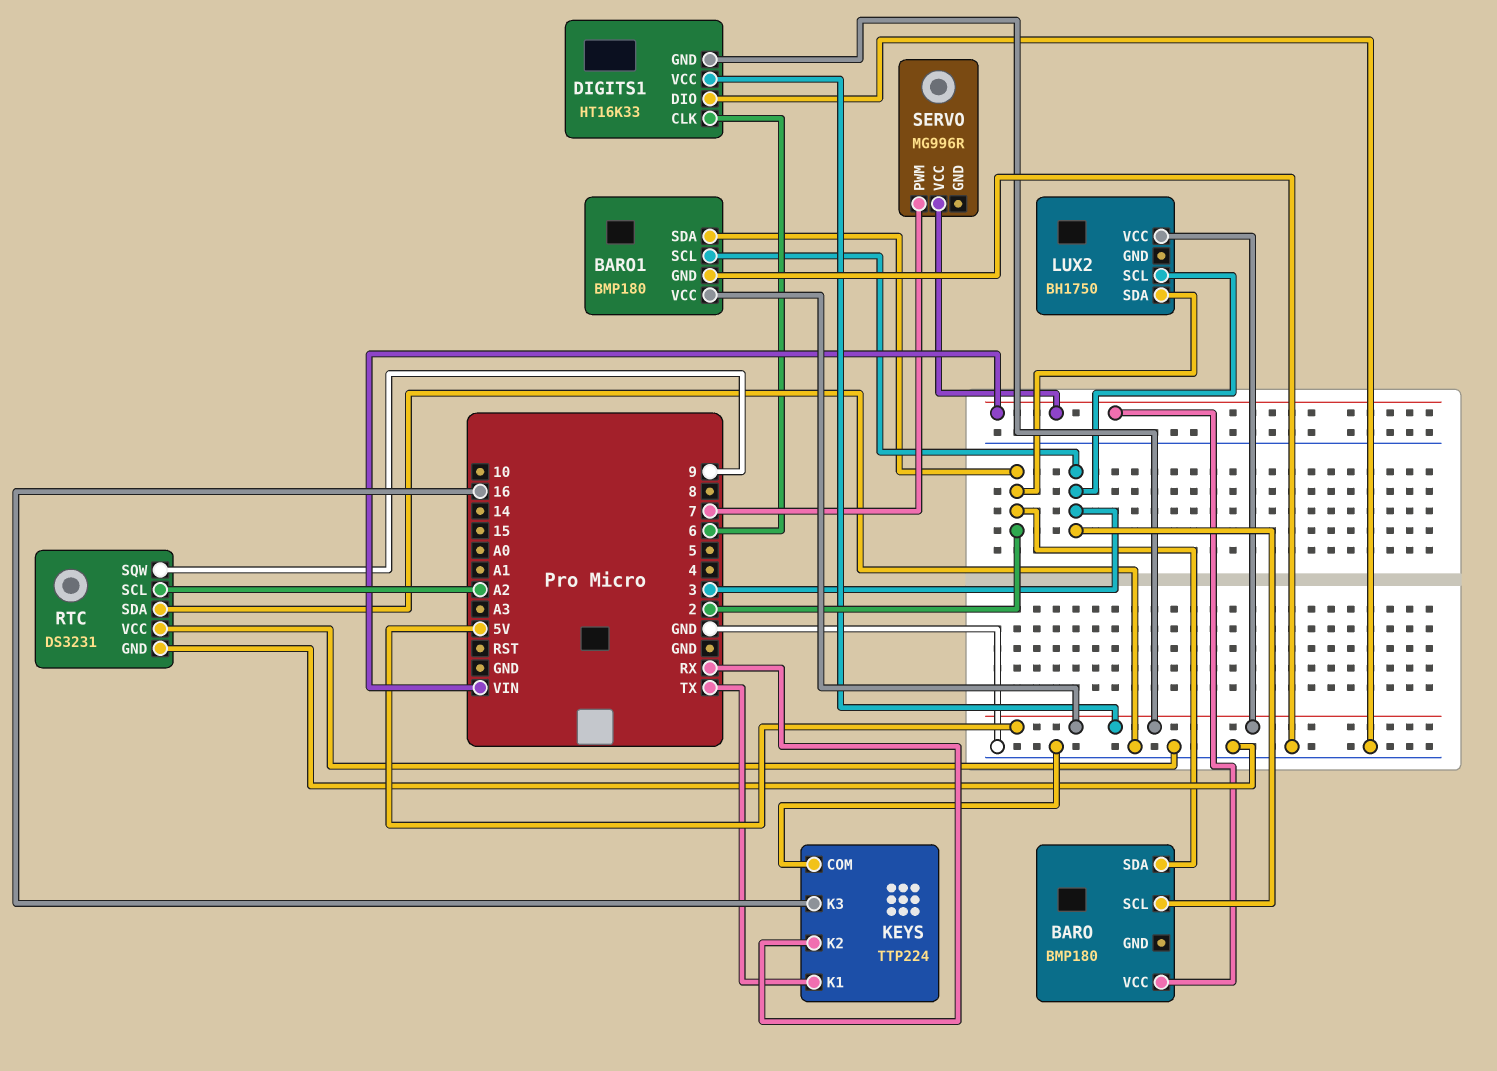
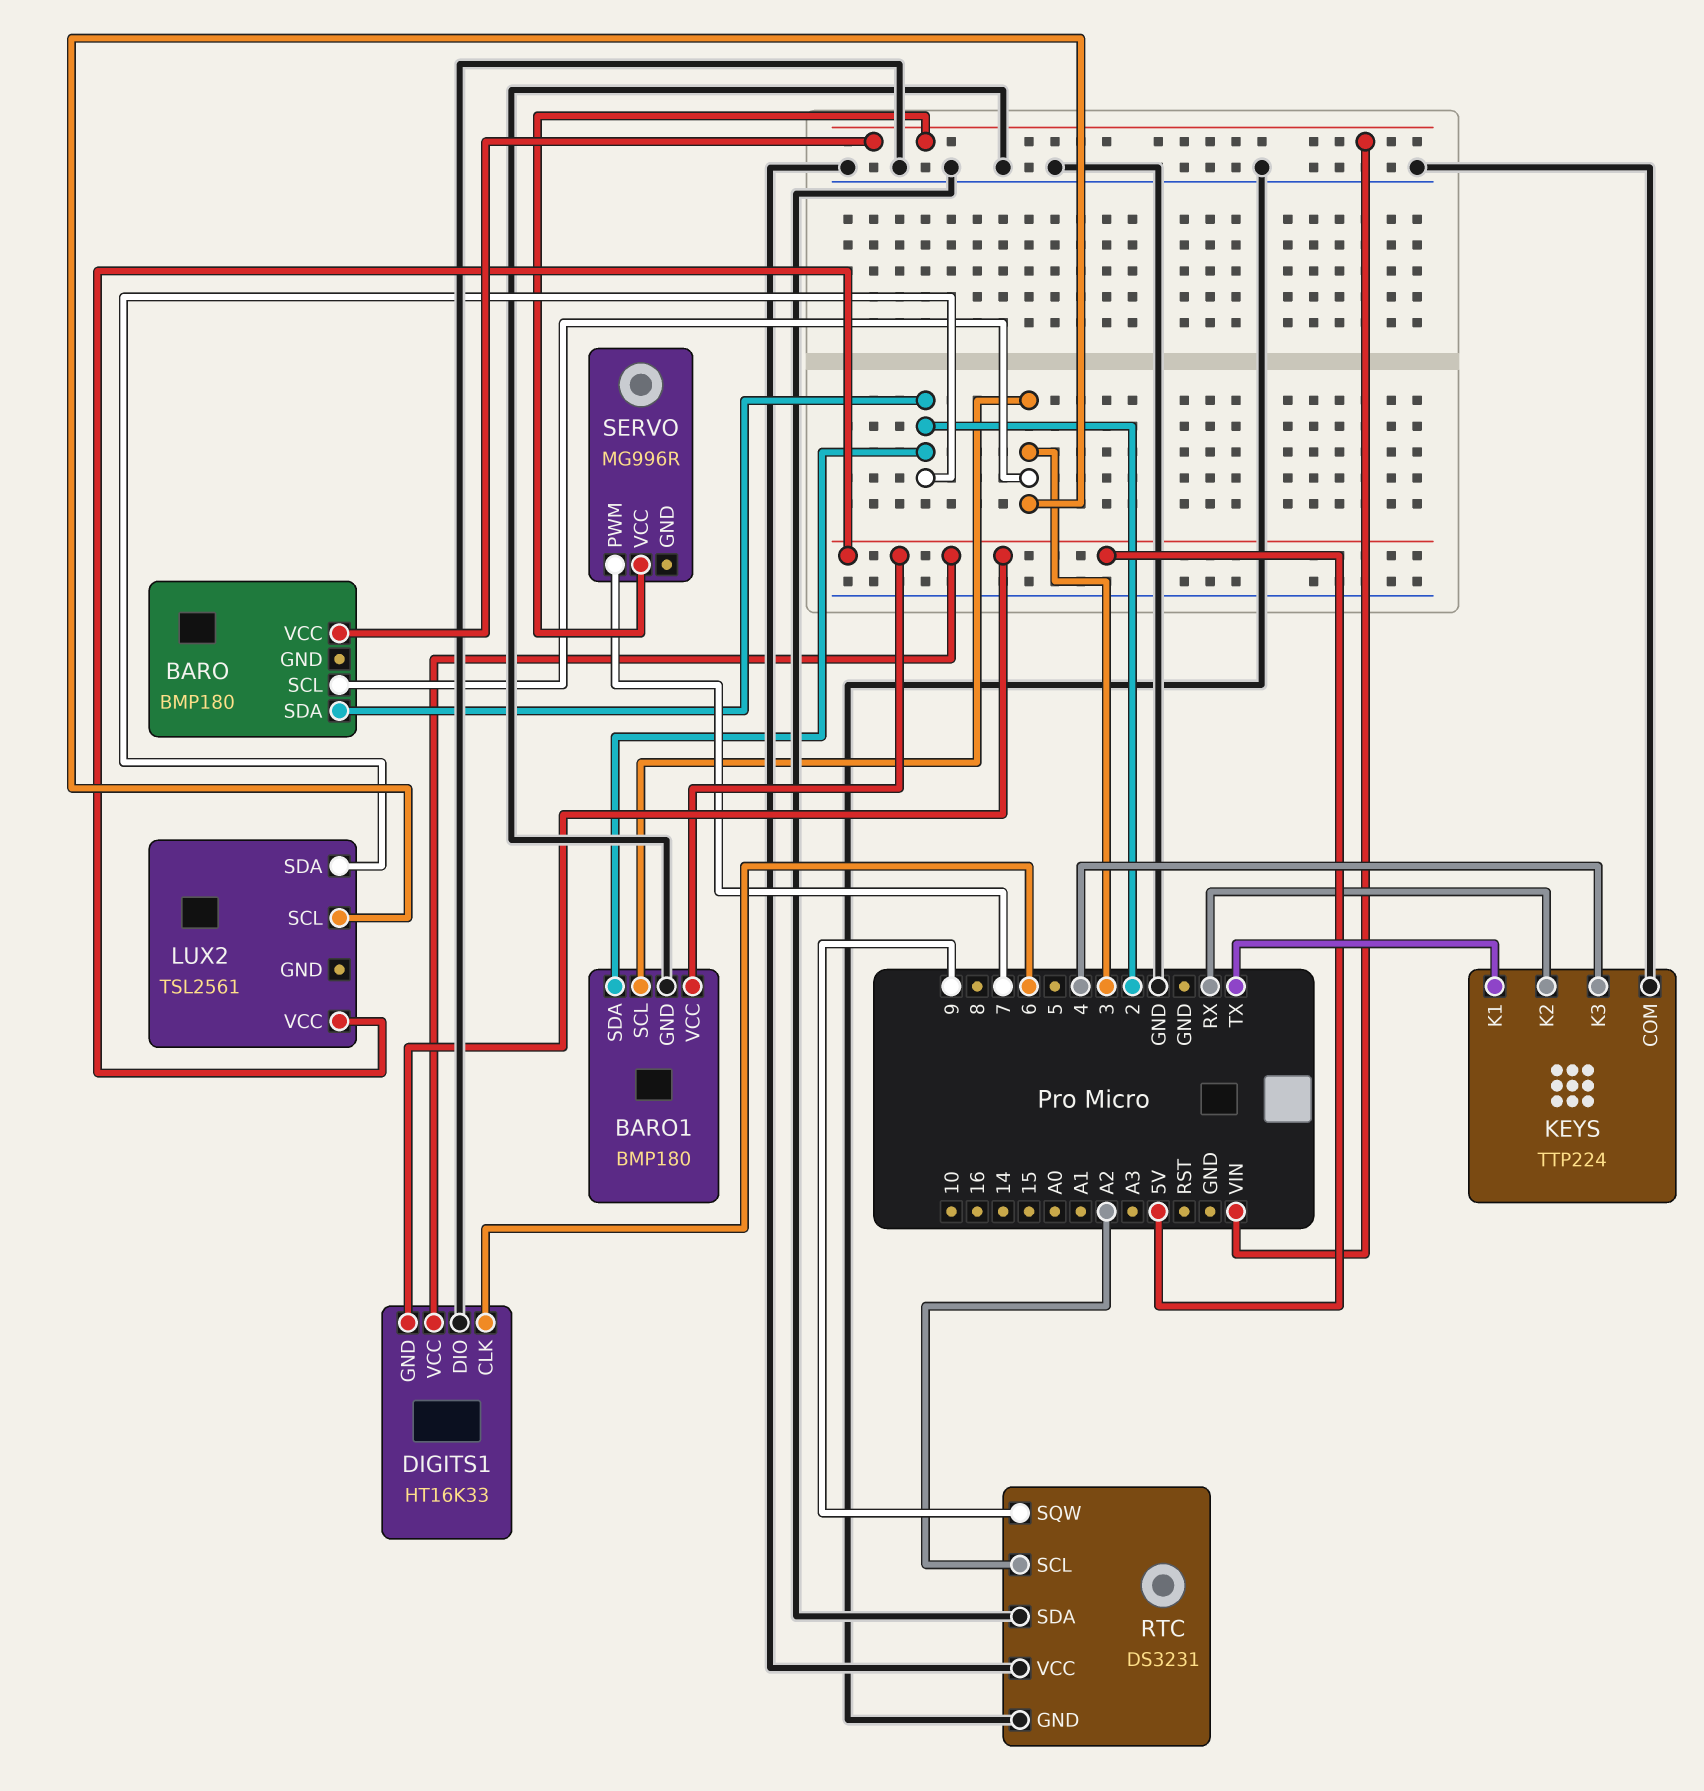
KEYS pin K3: 16 -> 4
LUX2: BH1750 -> TSL2561

